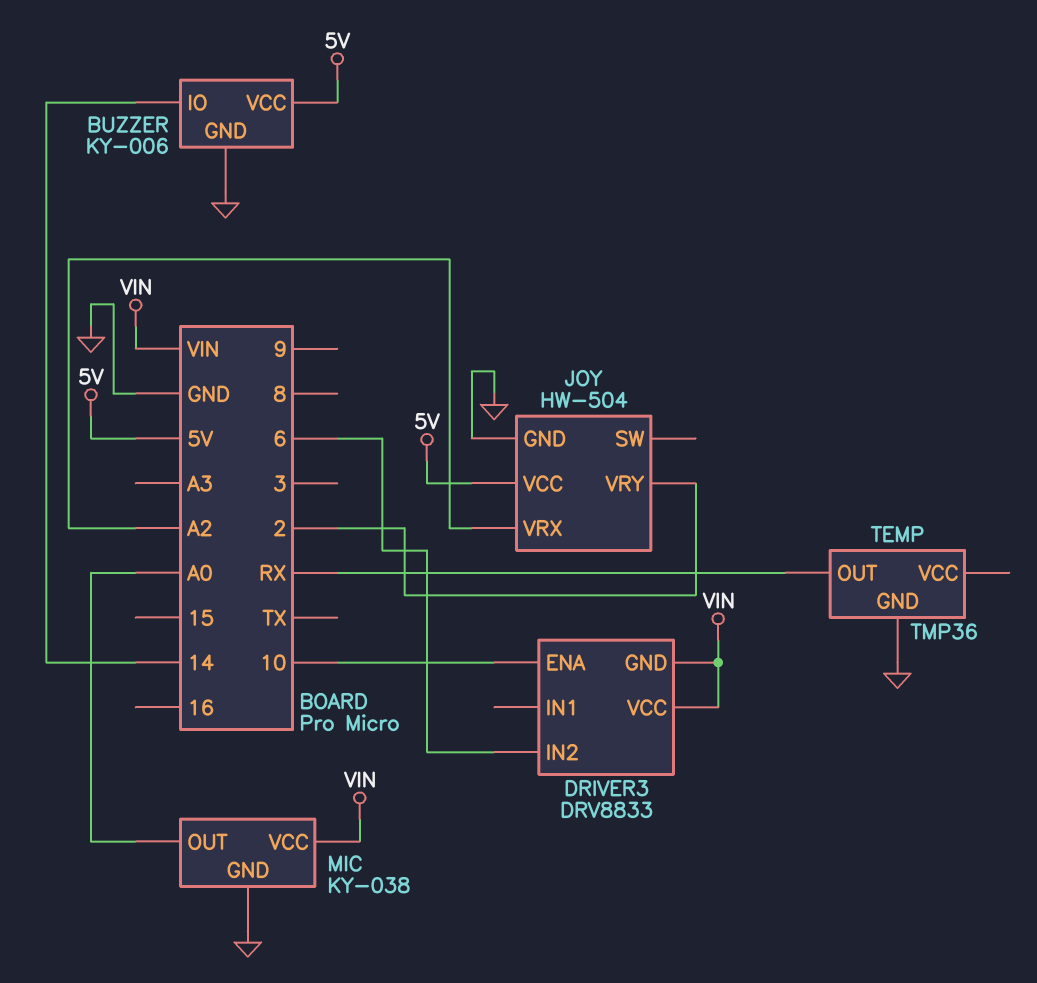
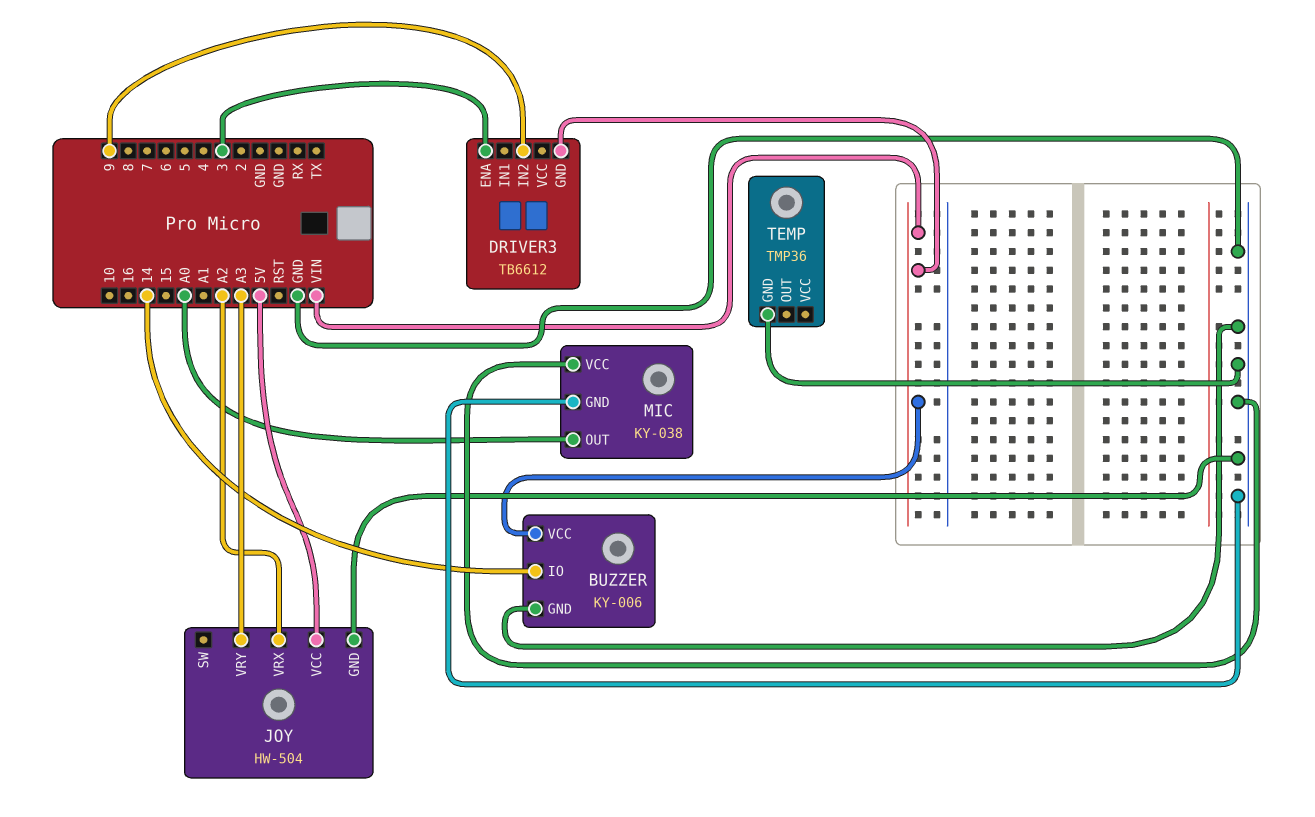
BUZZER pin VCC: 5V -> VIN
DRIVER3: DRV8833 -> TB6612
DRIVER3 pin ENA: 10 -> 3
DRIVER3 pin IN2: 6 -> 9
DRIVER3 pin VCC: VIN -> none
JOY pin VRY: 2 -> A3
MIC pin VCC: VIN -> GND
TEMP pin OUT: RX -> none

